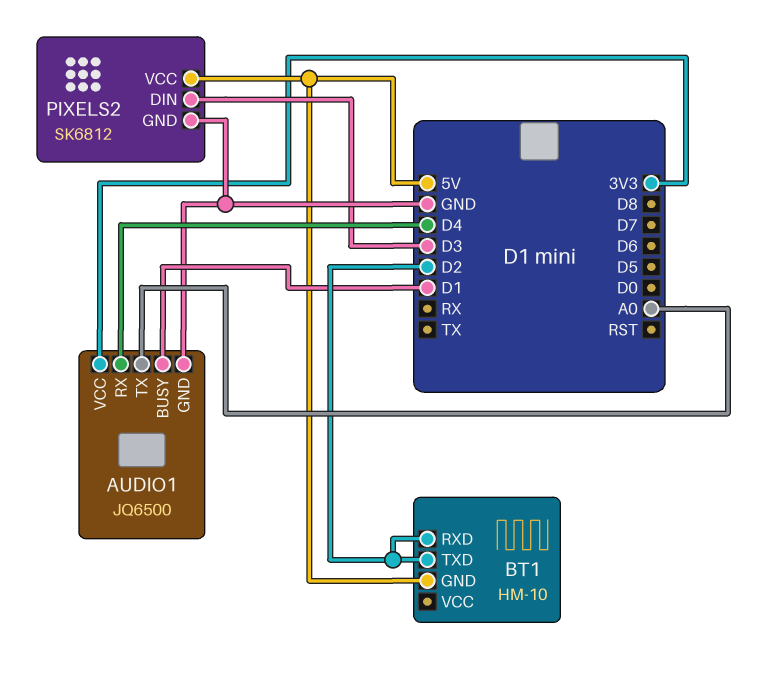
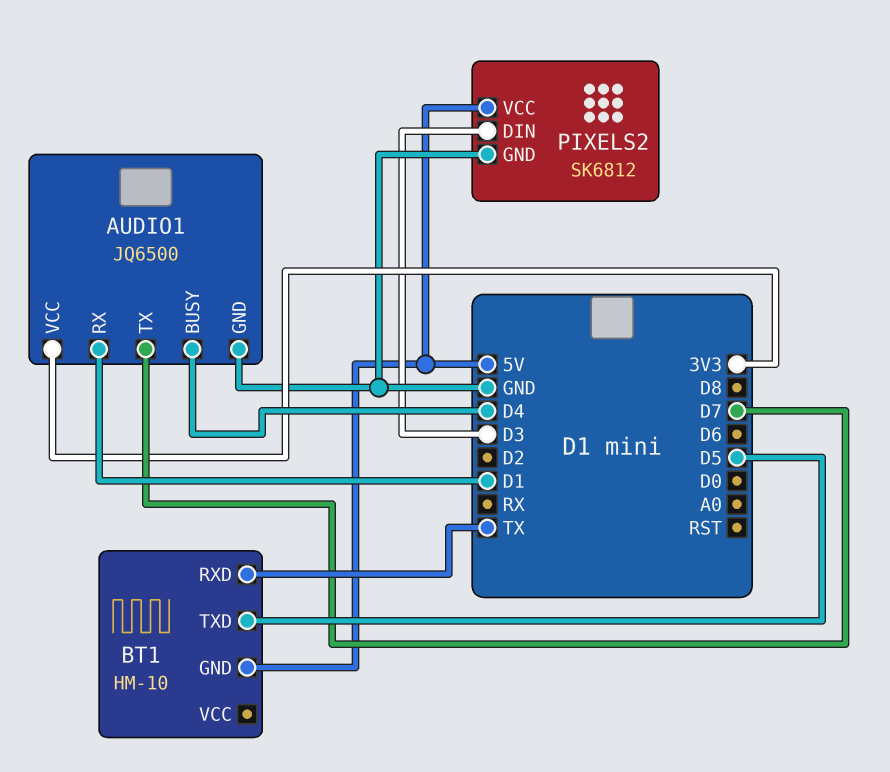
AUDIO1 pin BUSY: D1 -> D4
AUDIO1 pin RX: D4 -> D1
AUDIO1 pin TX: A0 -> D7
BT1 pin RXD: D2 -> TX
BT1 pin TXD: D2 -> D5

